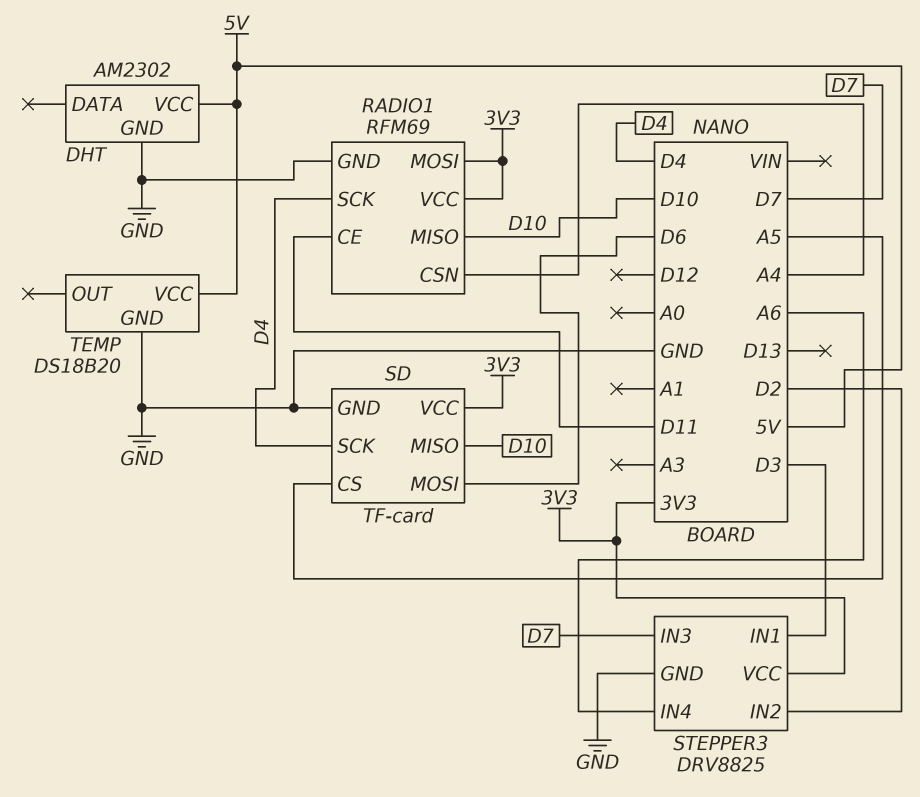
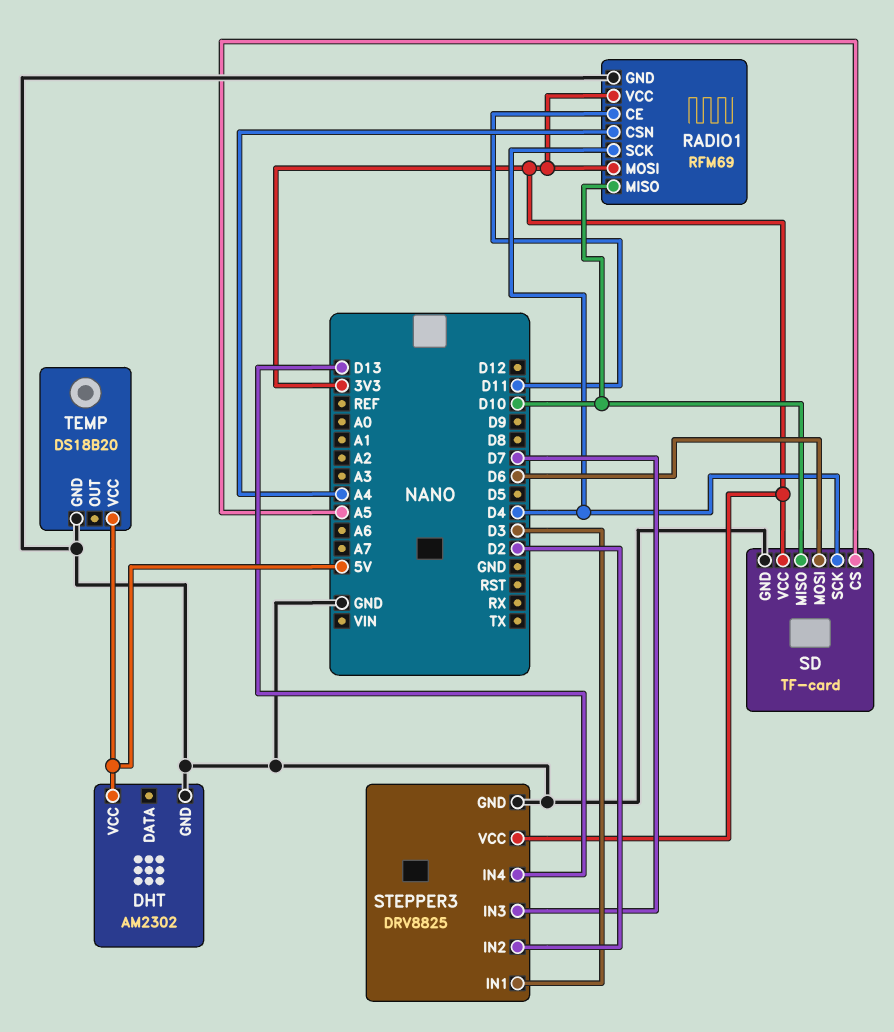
STEPPER3 pin IN4: A6 -> D13

